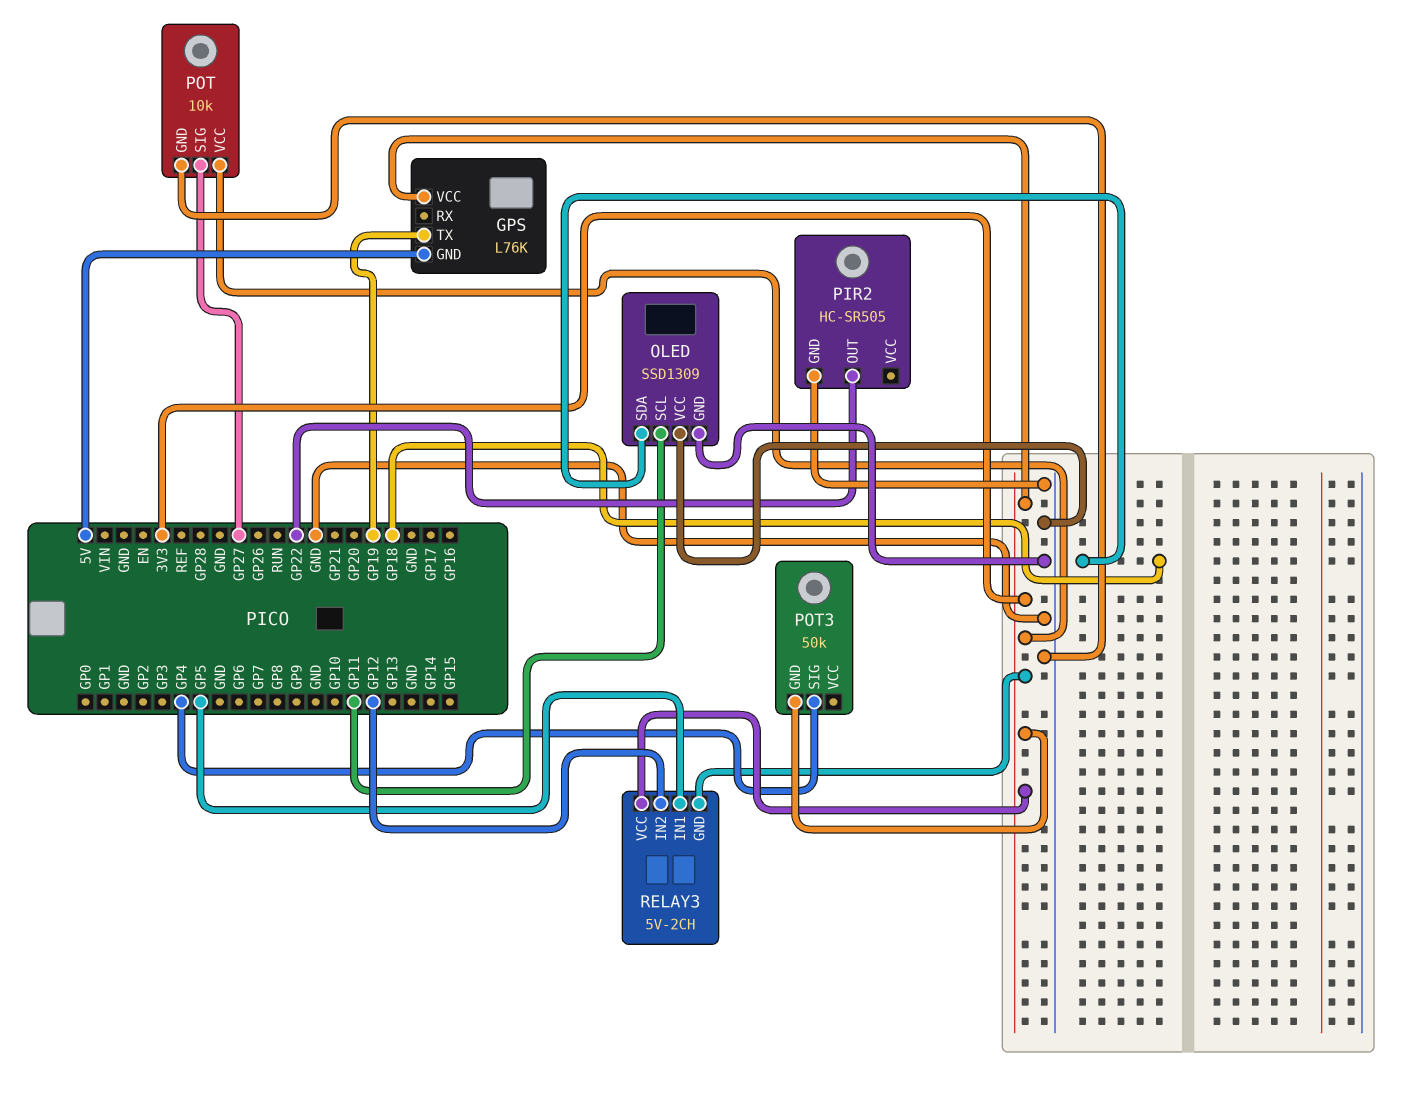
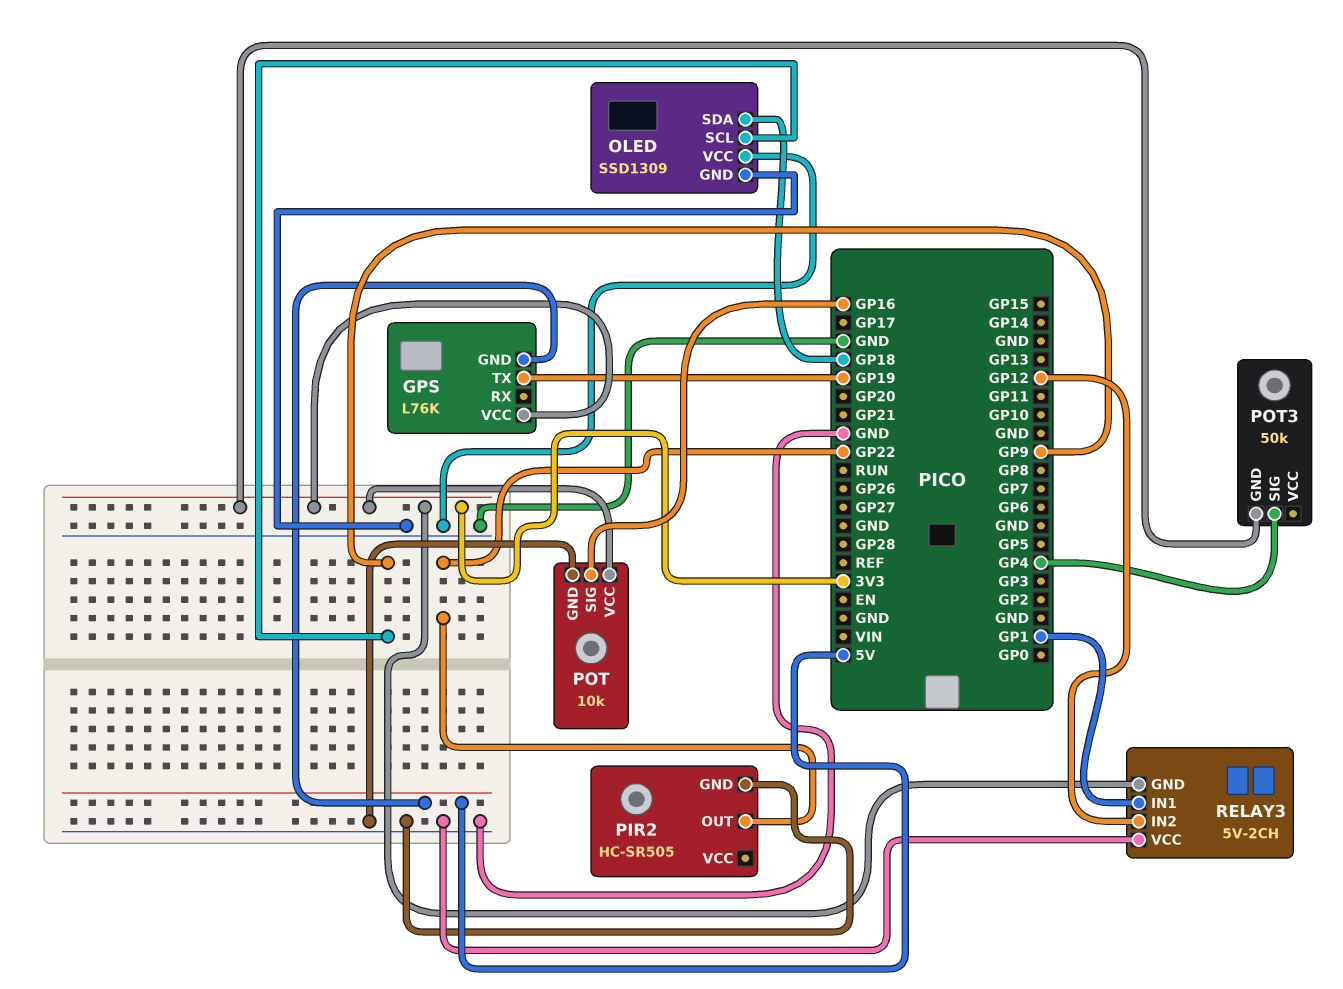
OLED pin SCL: GP11 -> GP9
POT pin SIG: GP27 -> GP16
RELAY3 pin IN1: GP5 -> GP1
RELAY3 pin VCC: 3V3 -> GND

